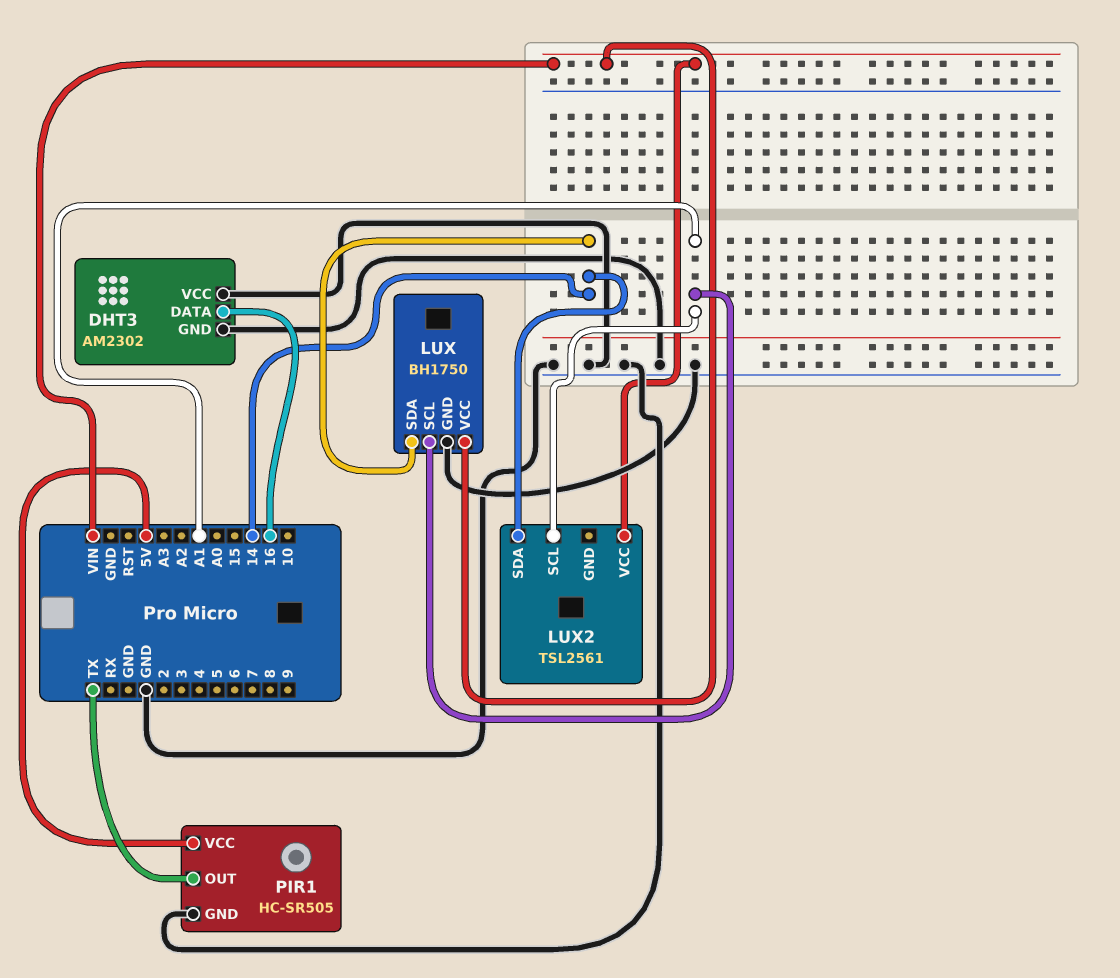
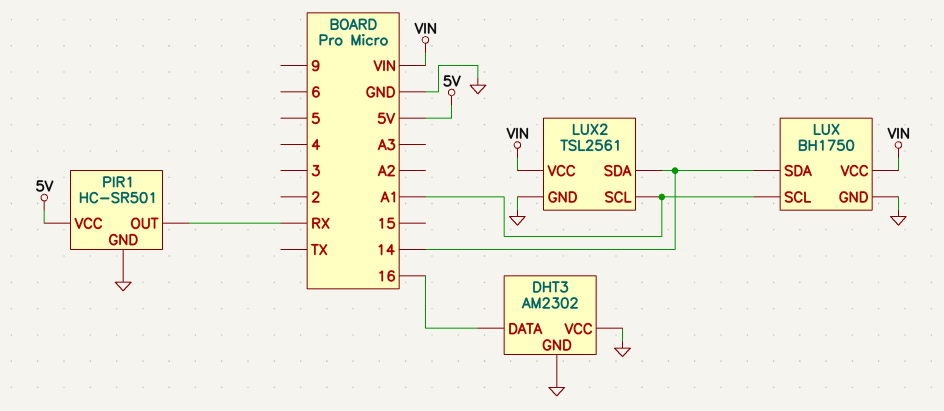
LUX2 pin GND: none -> GND
PIR1: HC-SR505 -> HC-SR501
PIR1 pin OUT: TX -> RX

